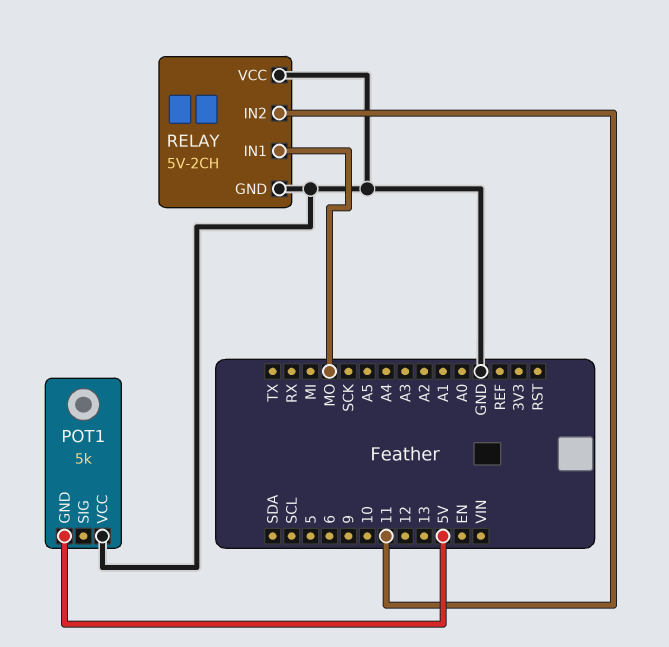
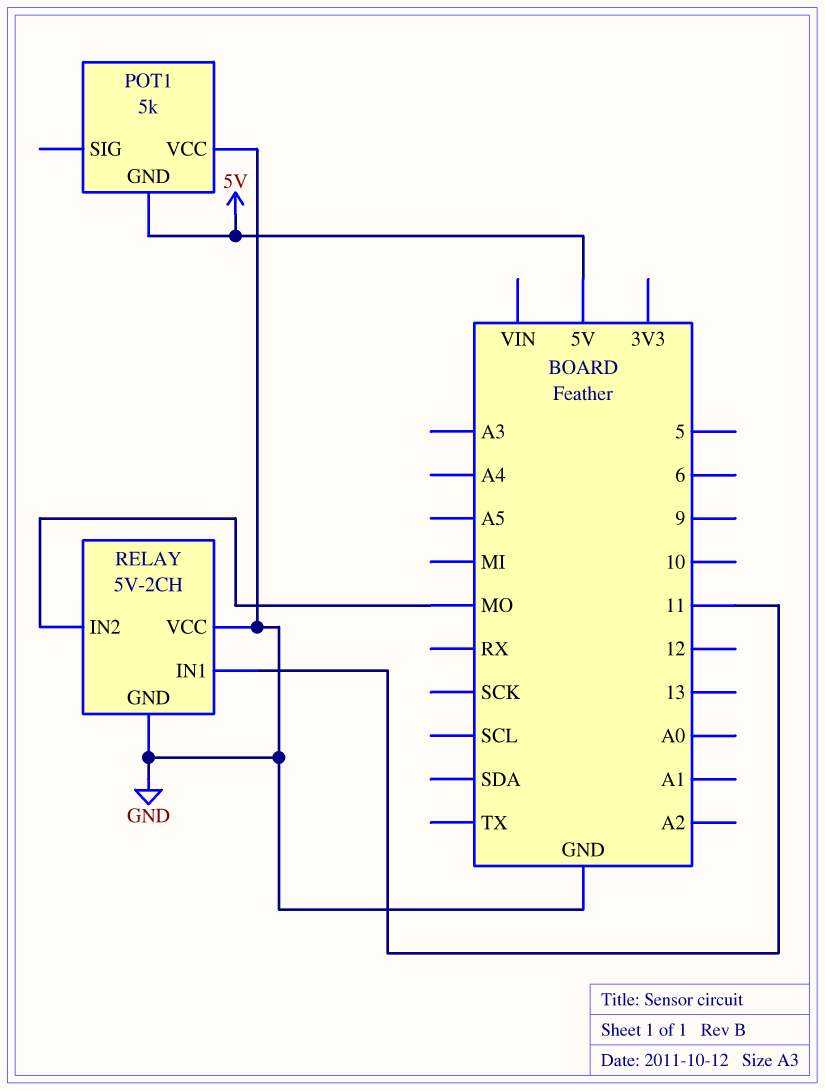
RELAY pin IN1: MO -> 11
RELAY pin IN2: 11 -> MO

